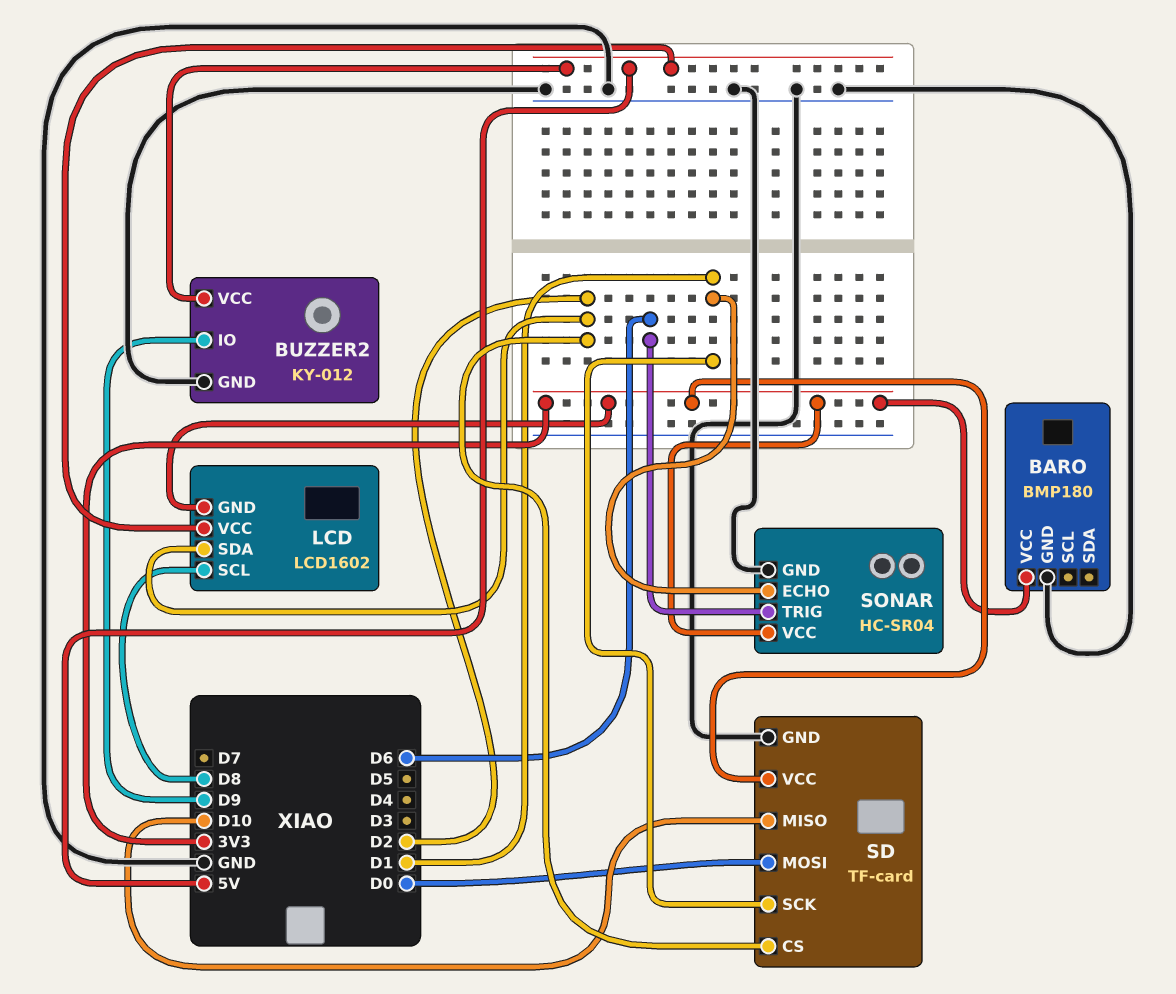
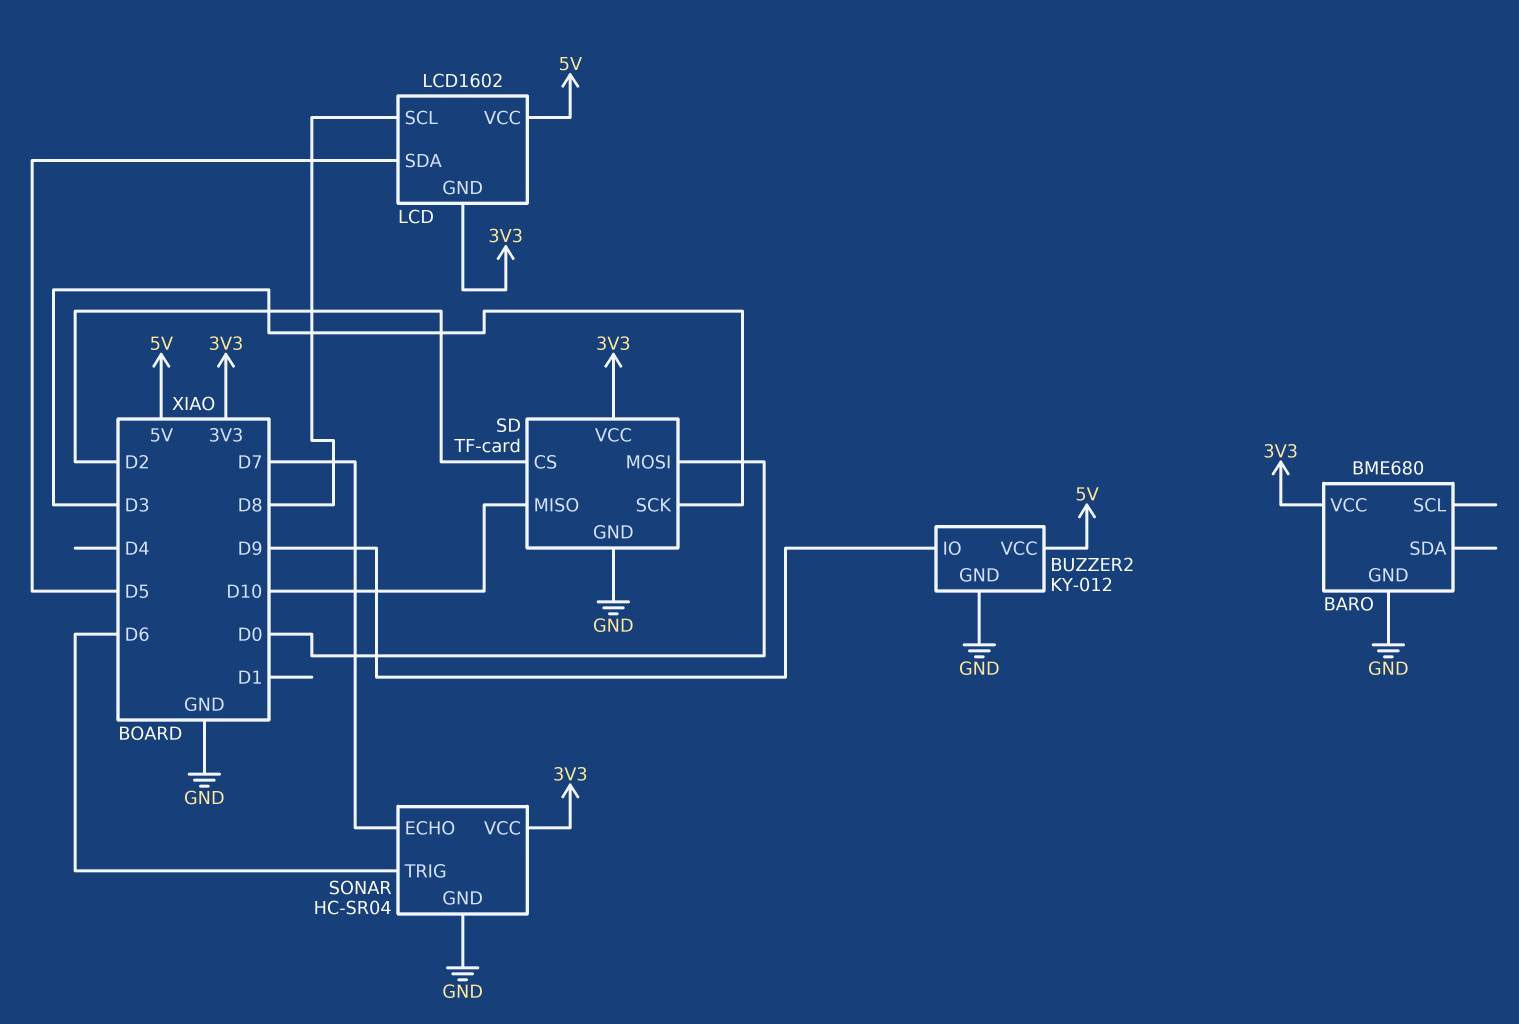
BARO: BMP180 -> BME680
LCD pin SDA: D2 -> D5
SD pin SCK: D1 -> D3
SONAR pin ECHO: D1 -> D7

